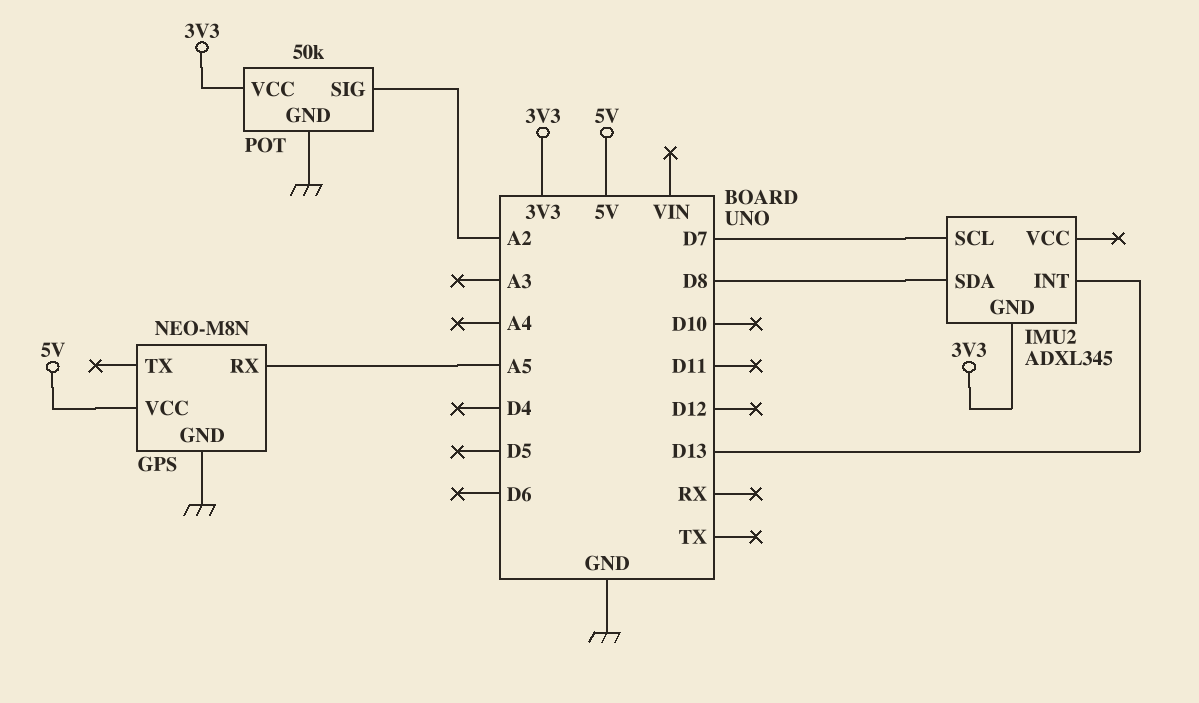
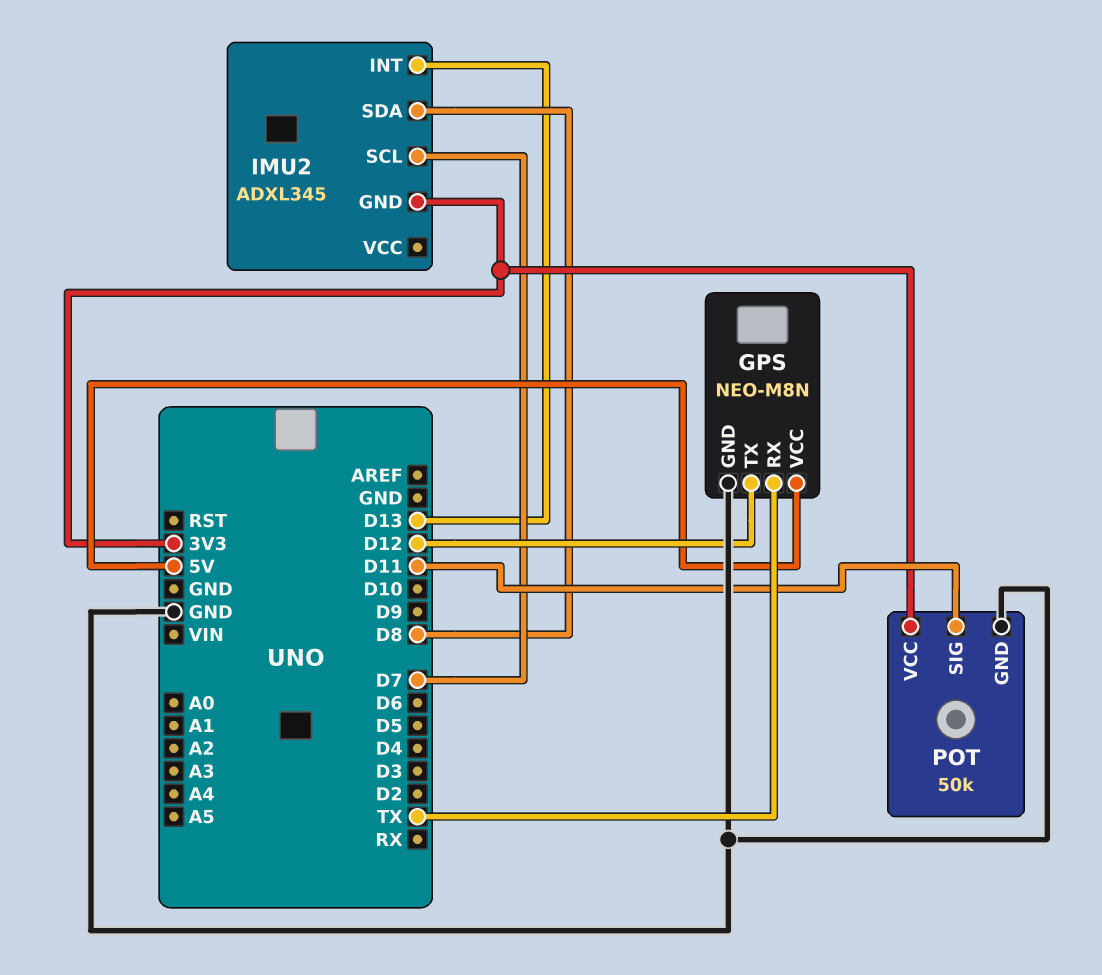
GPS pin RX: A5 -> TX
GPS pin TX: none -> D12
POT pin SIG: A2 -> D11

